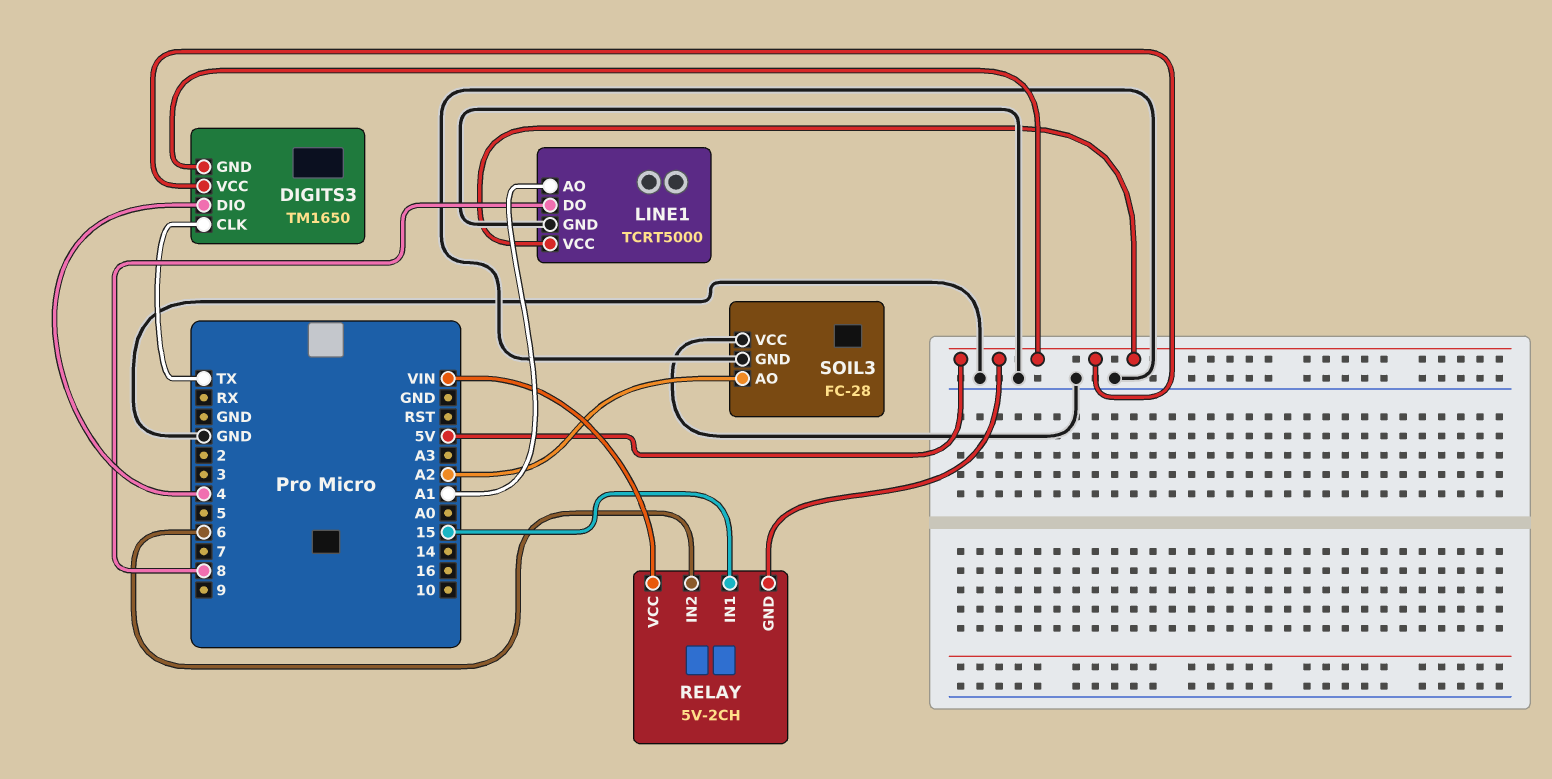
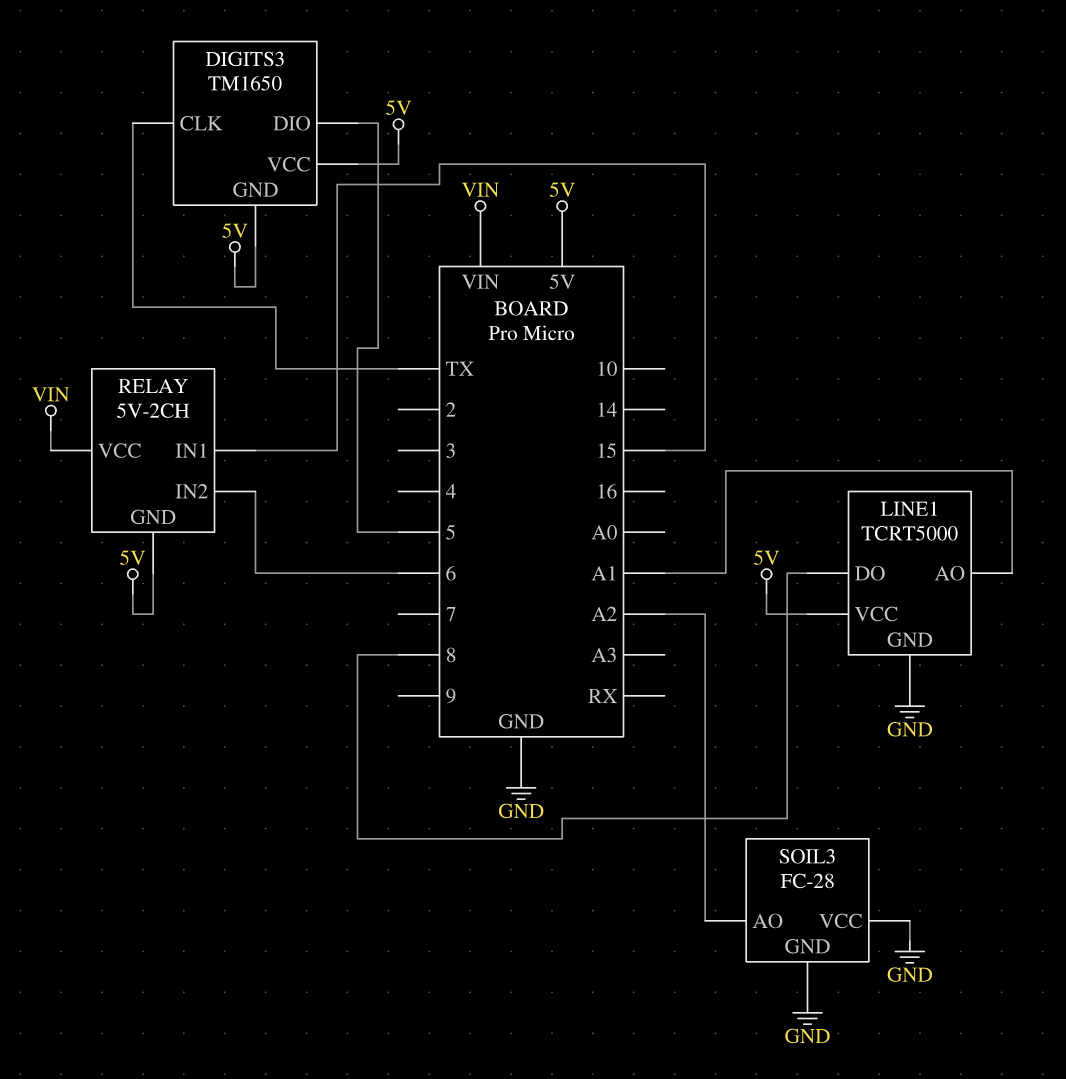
DIGITS3 pin DIO: 4 -> 5

